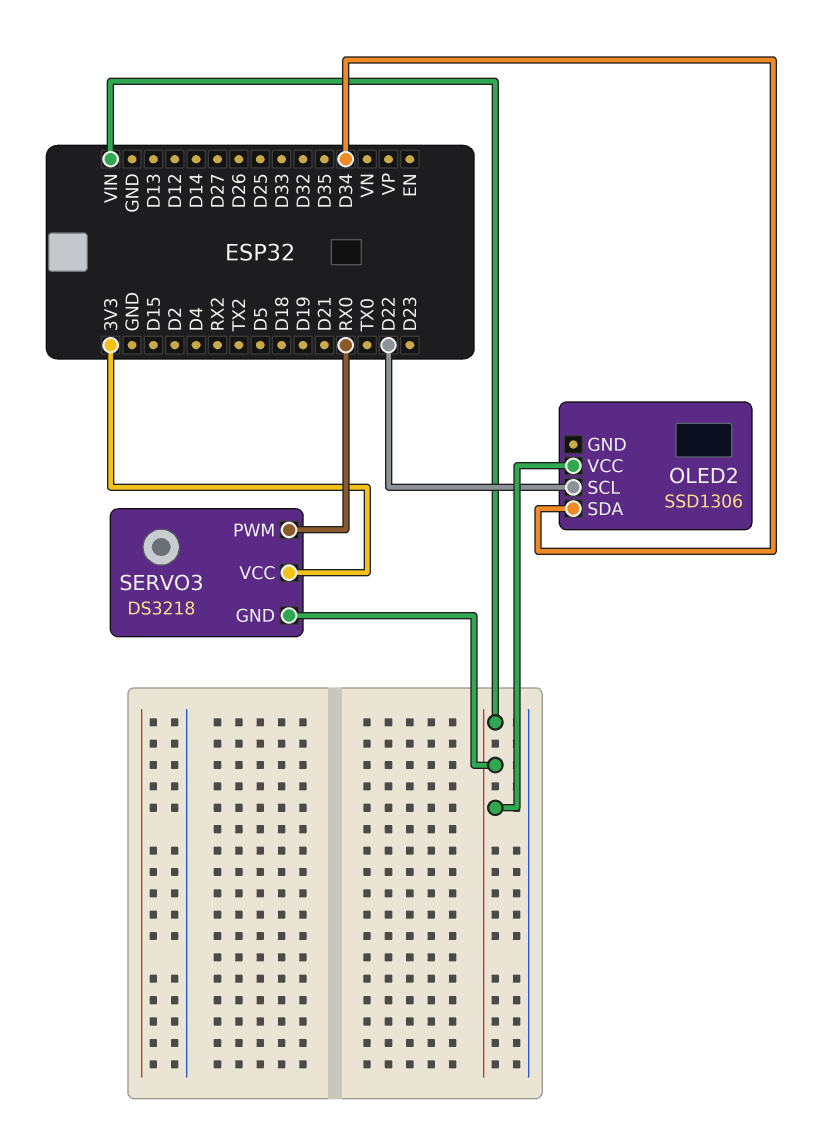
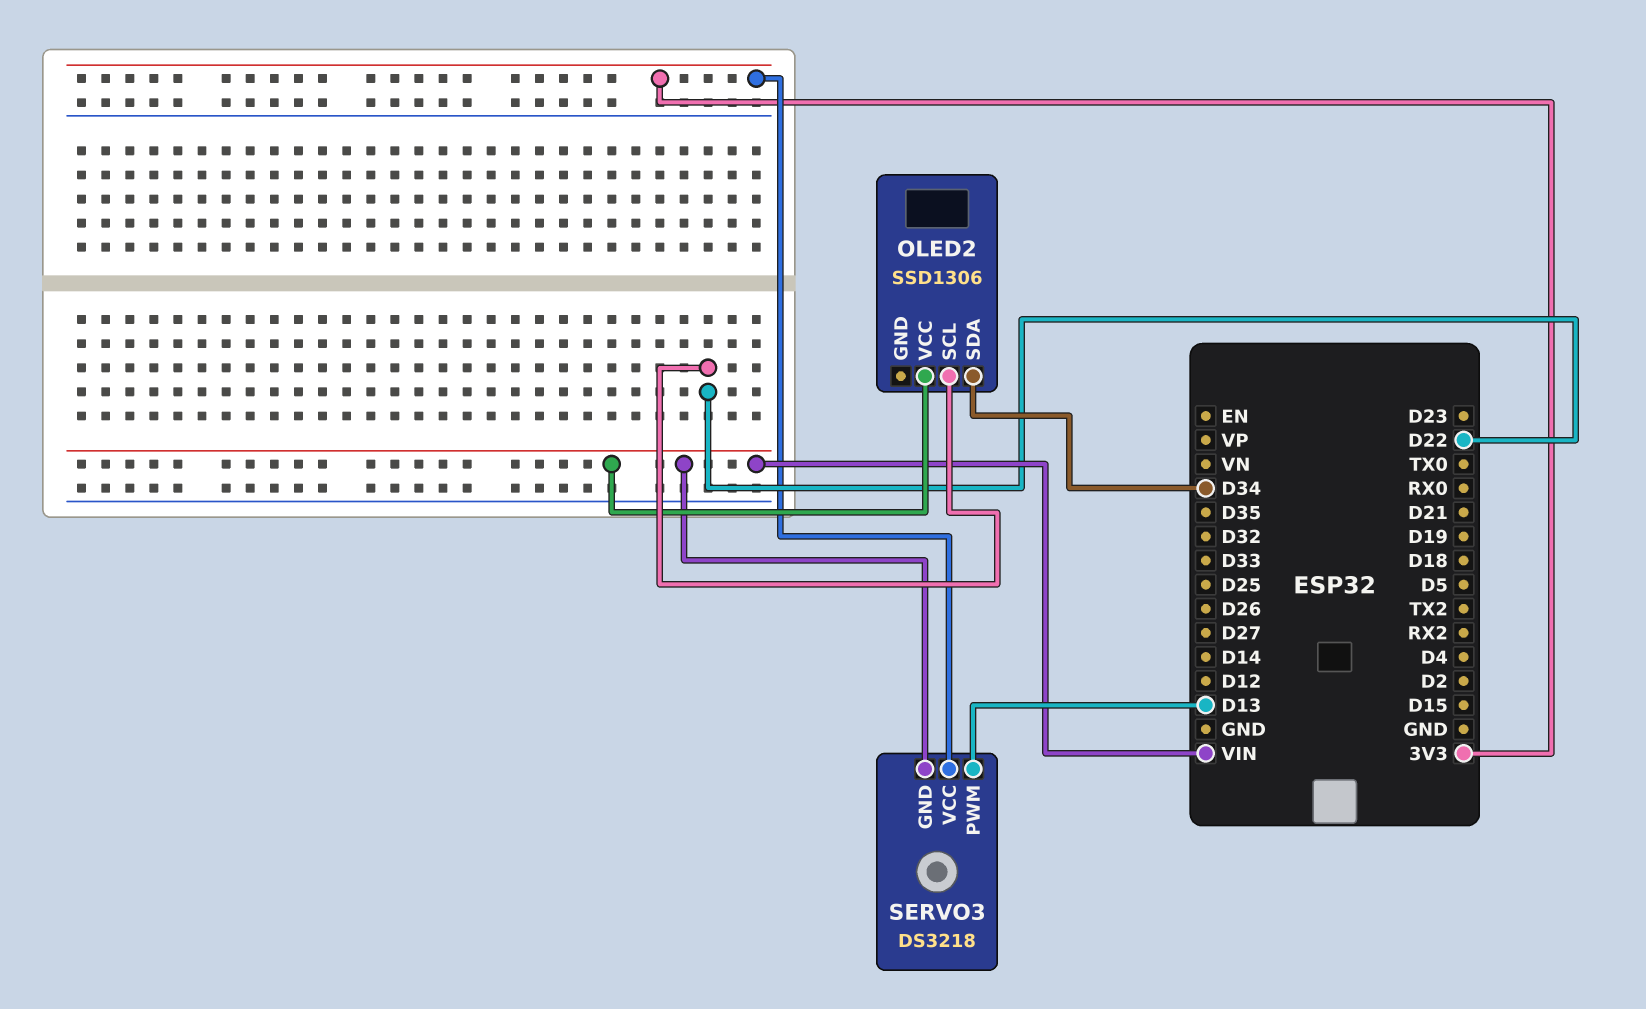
SERVO3 pin PWM: RX0 -> D13

